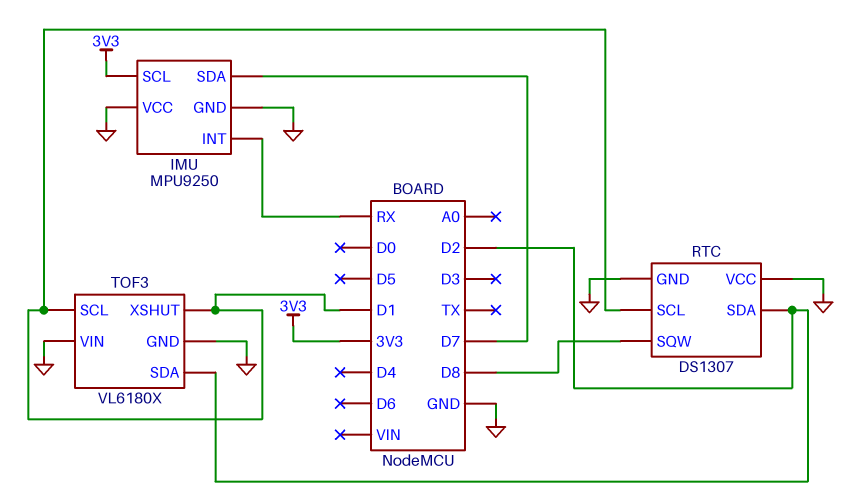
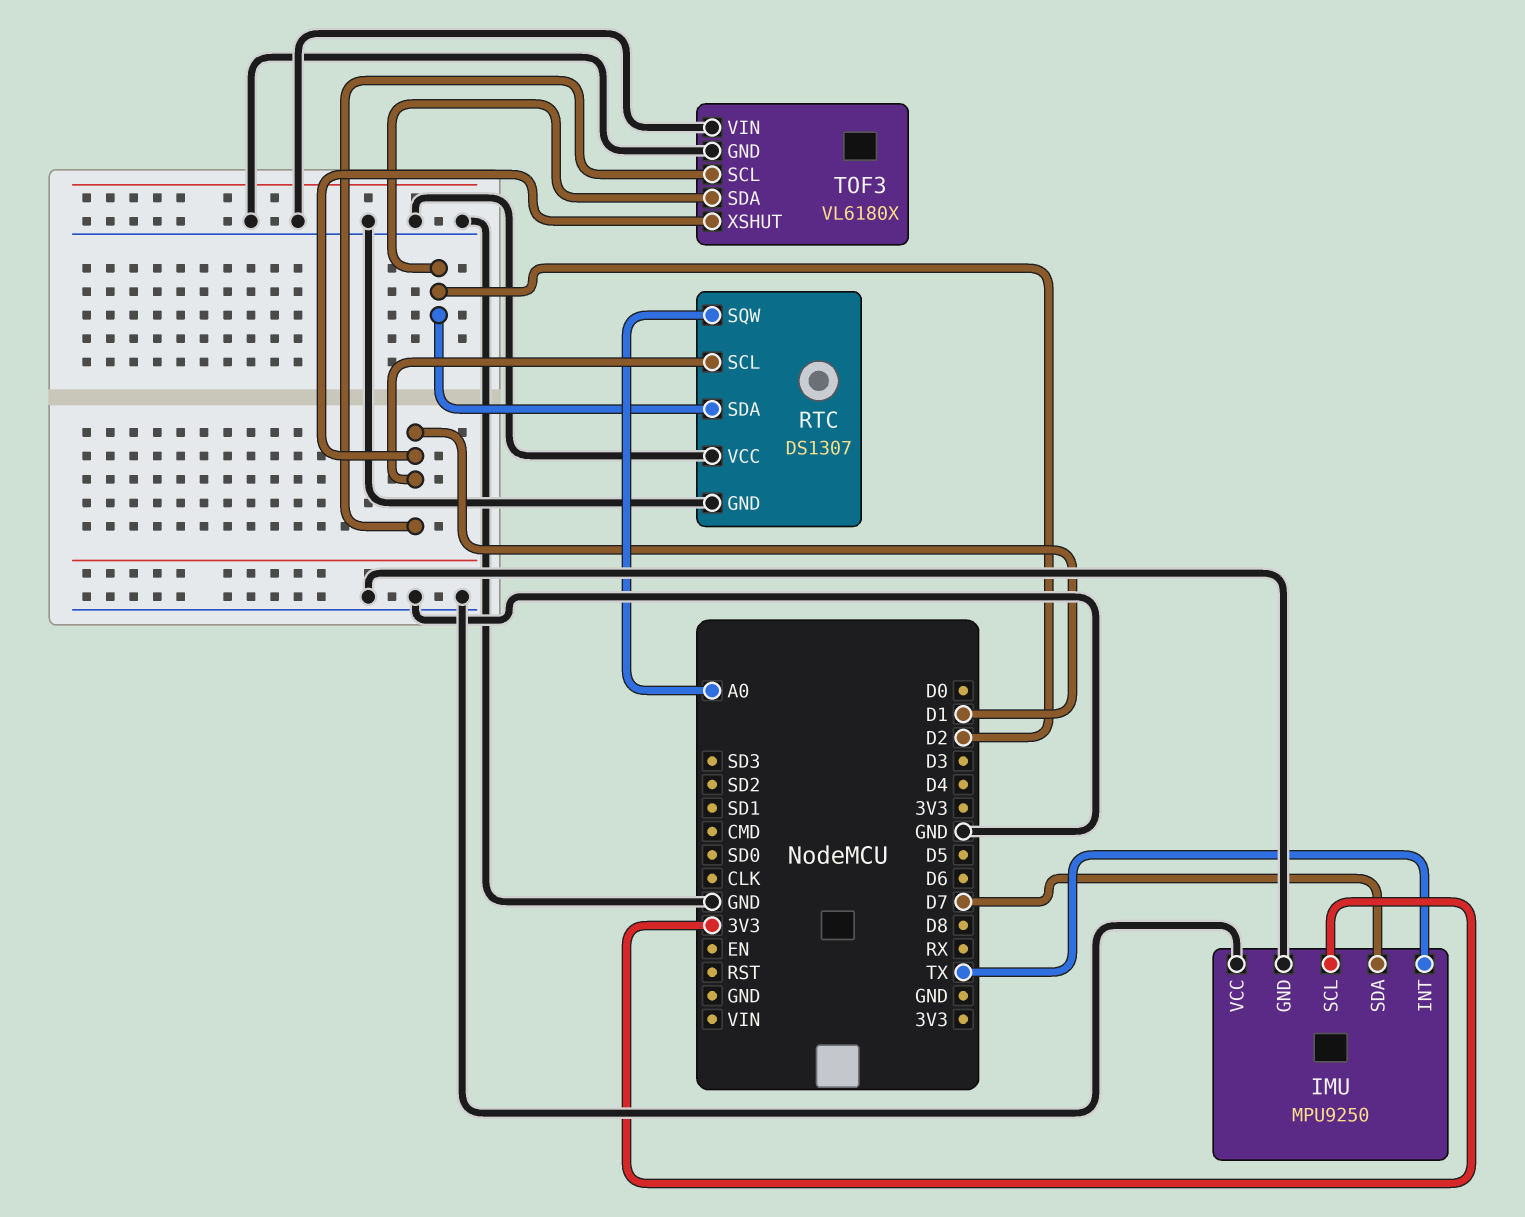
IMU pin INT: RX -> TX
RTC pin SQW: D8 -> A0

